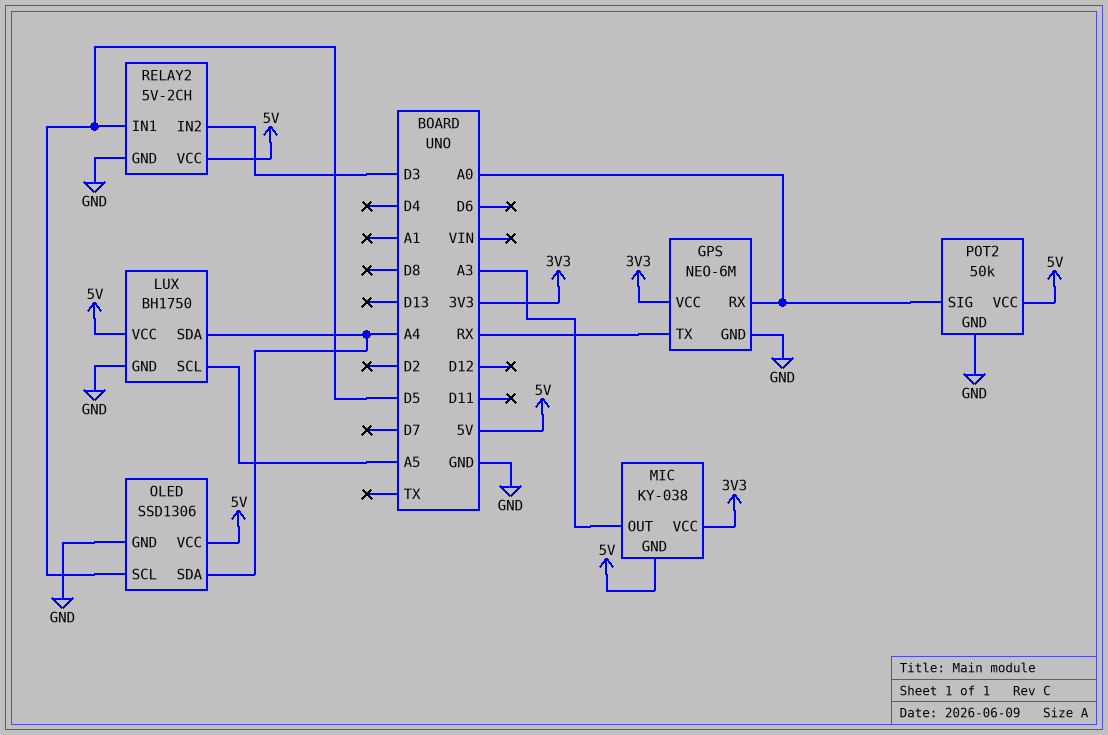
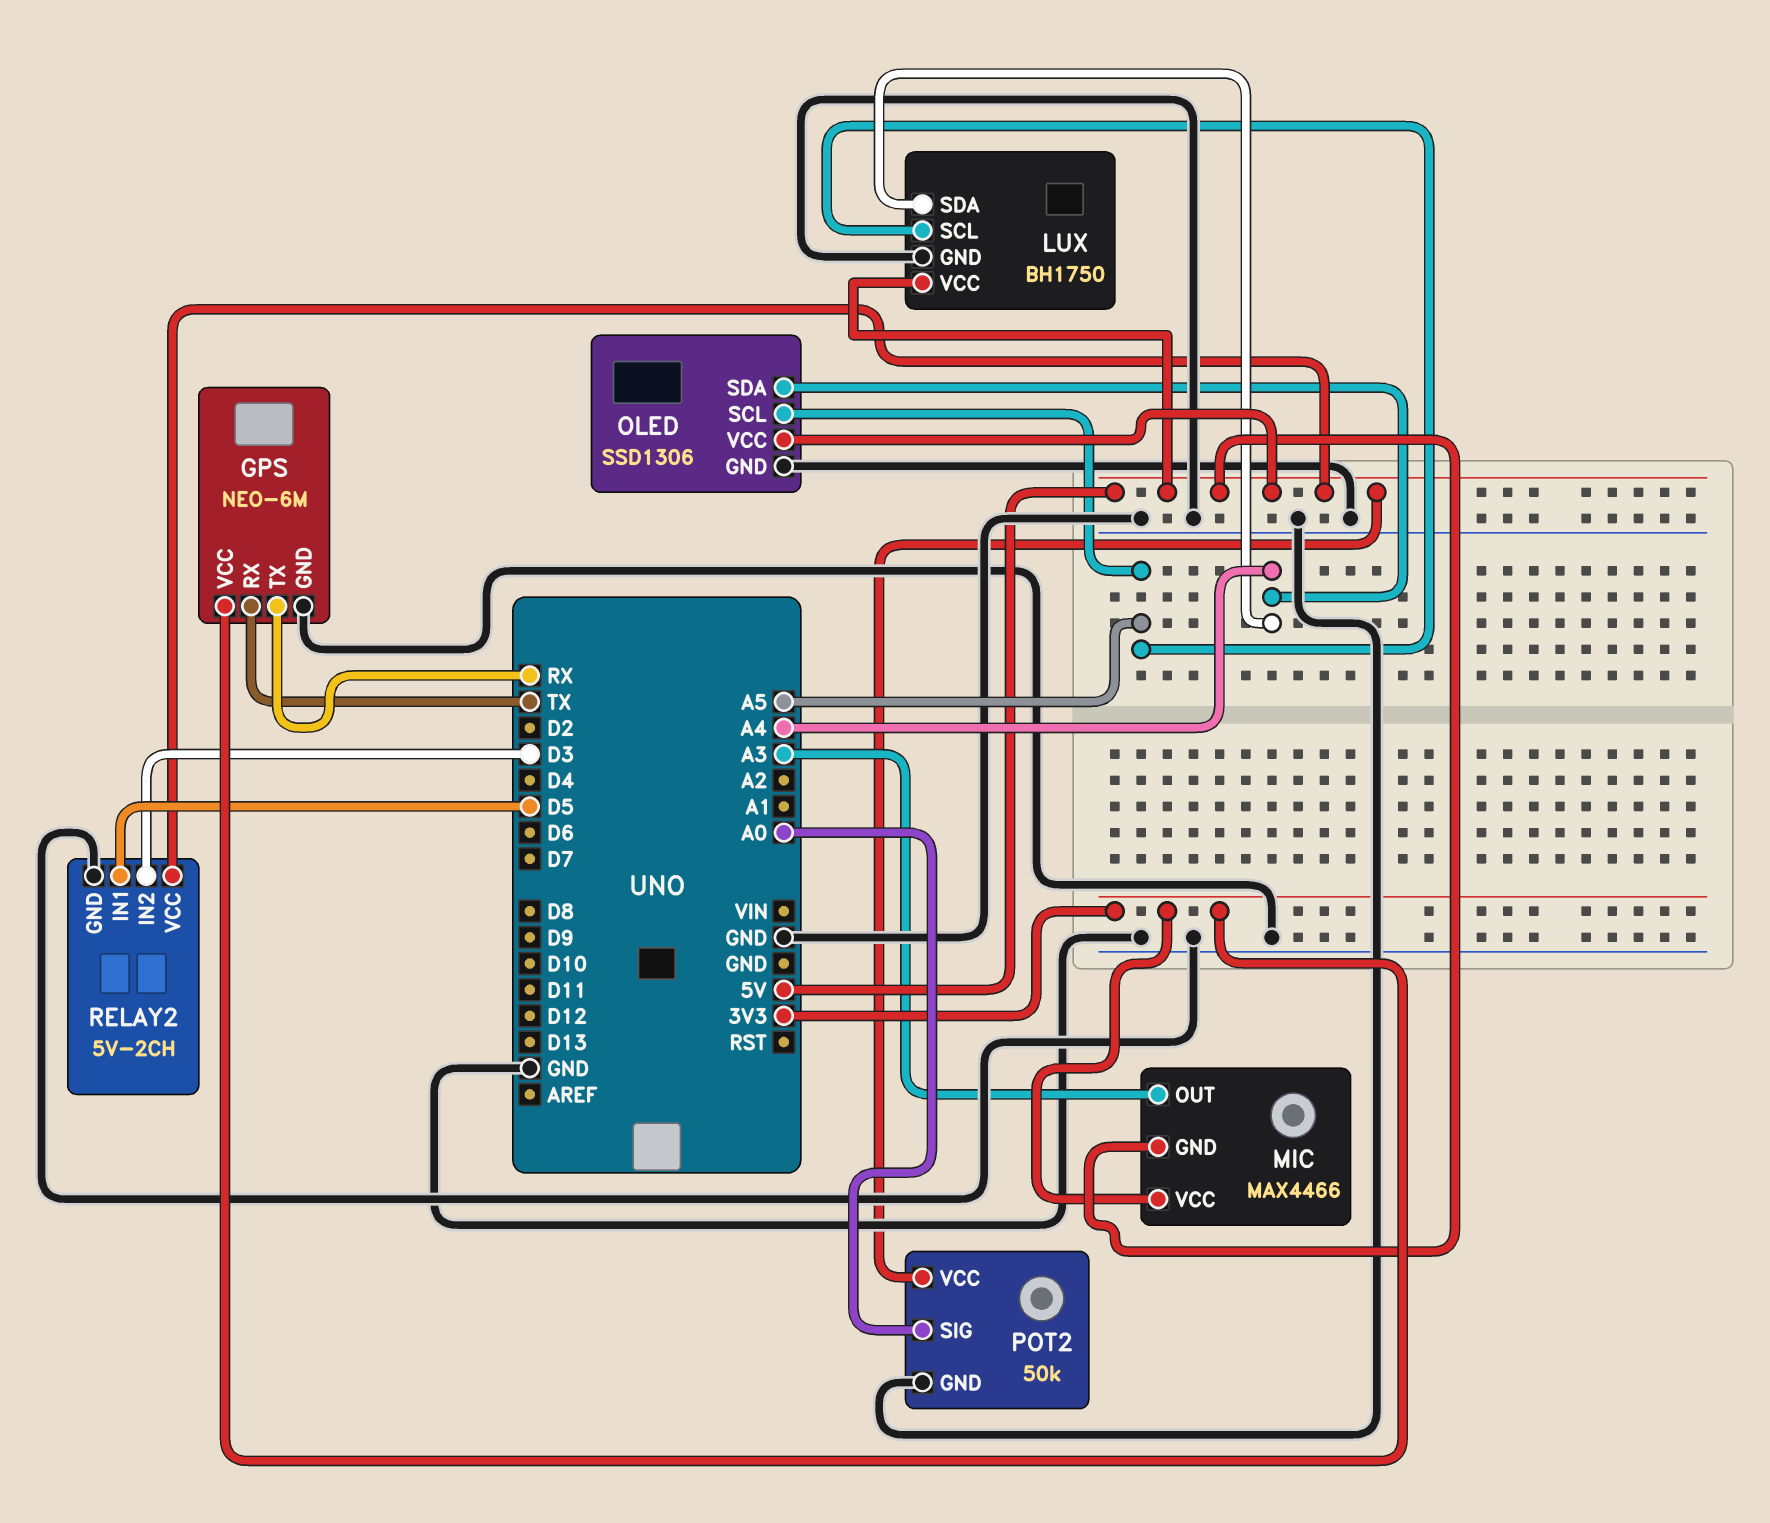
GPS pin RX: A0 -> TX
MIC: KY-038 -> MAX4466
OLED pin SCL: D5 -> A5

